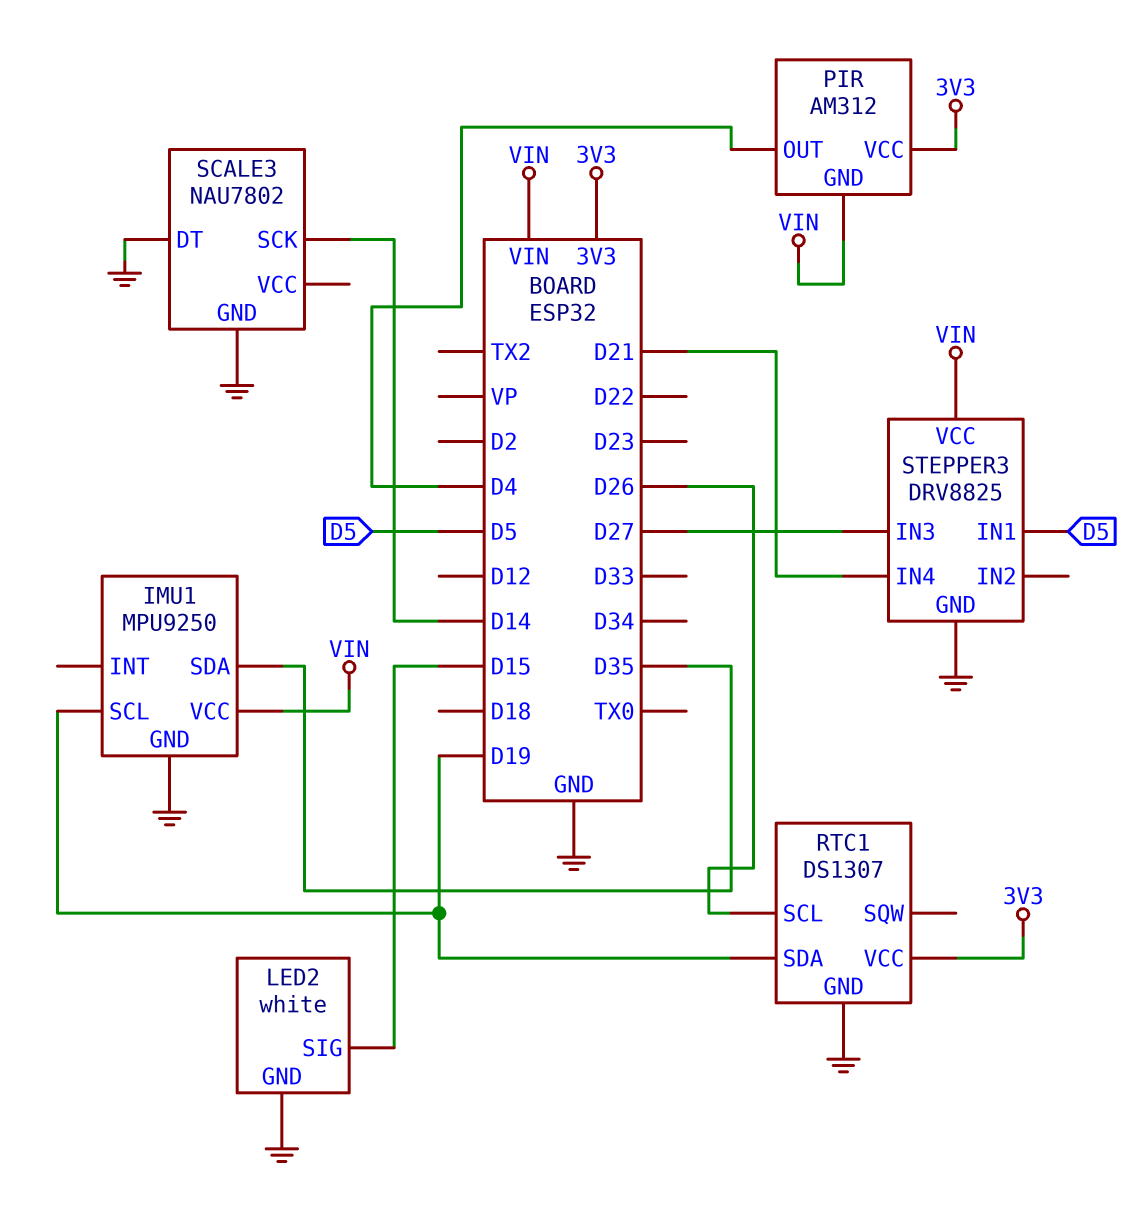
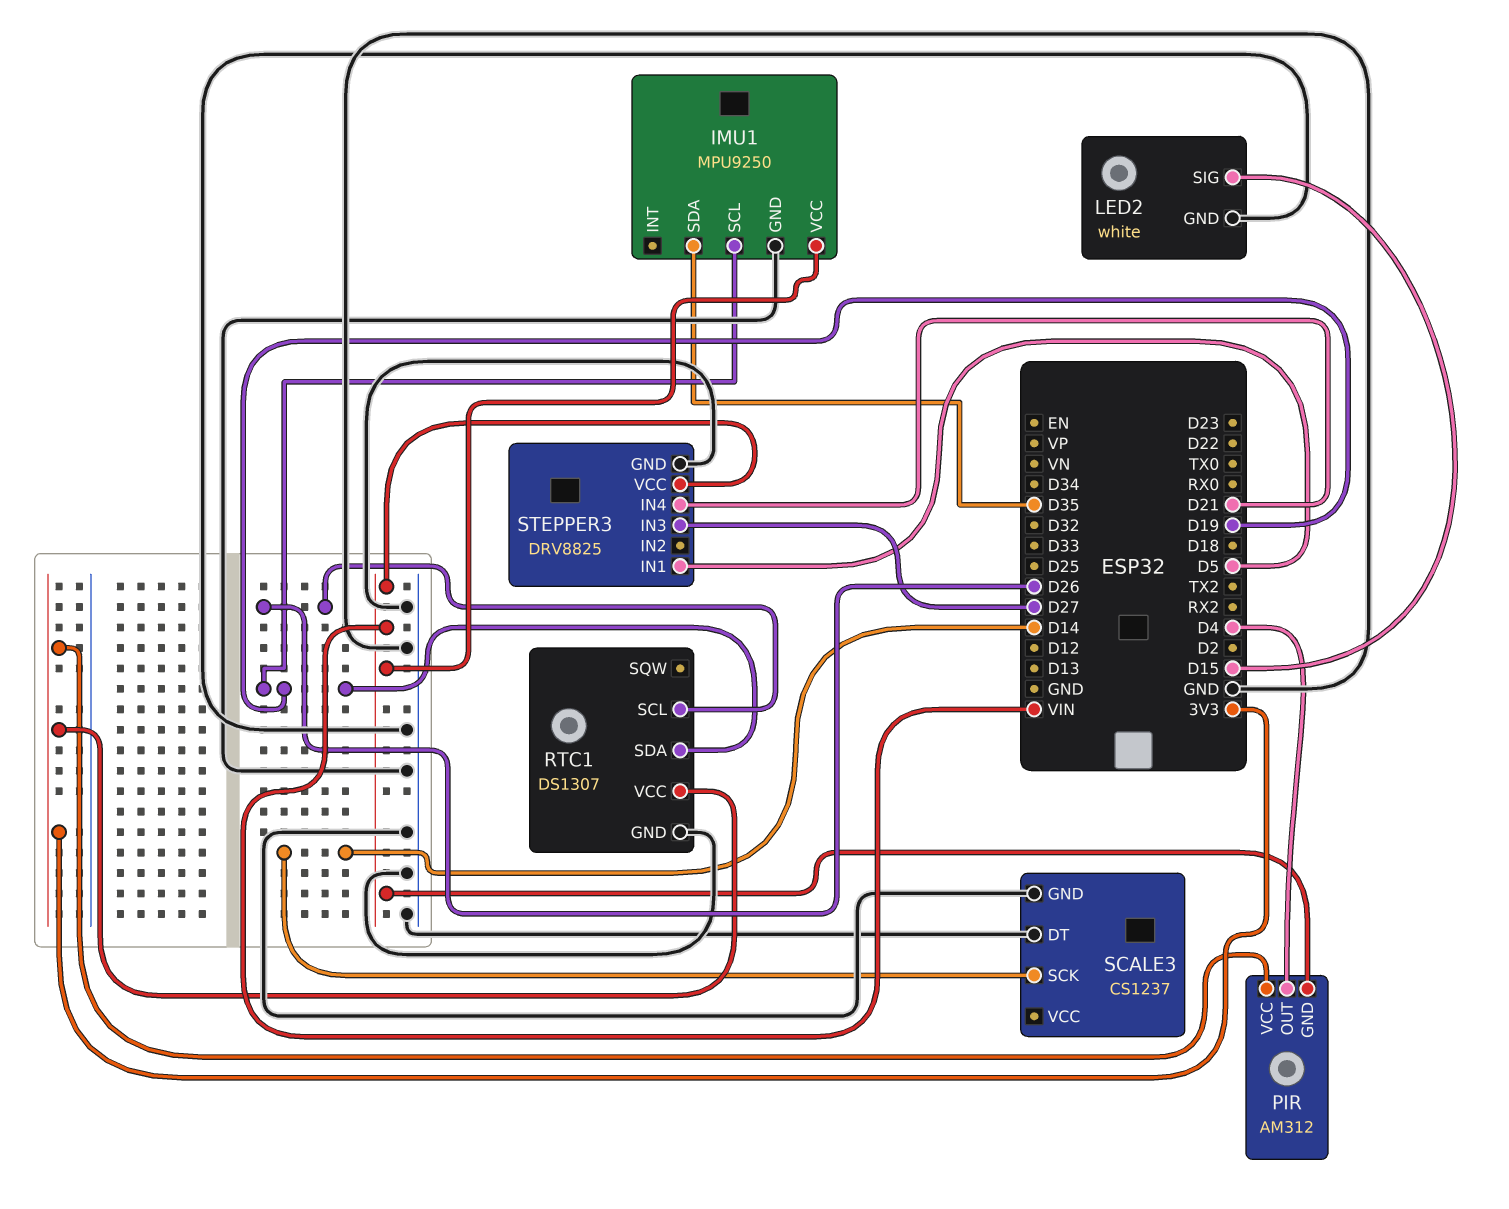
SCALE3: NAU7802 -> CS1237

